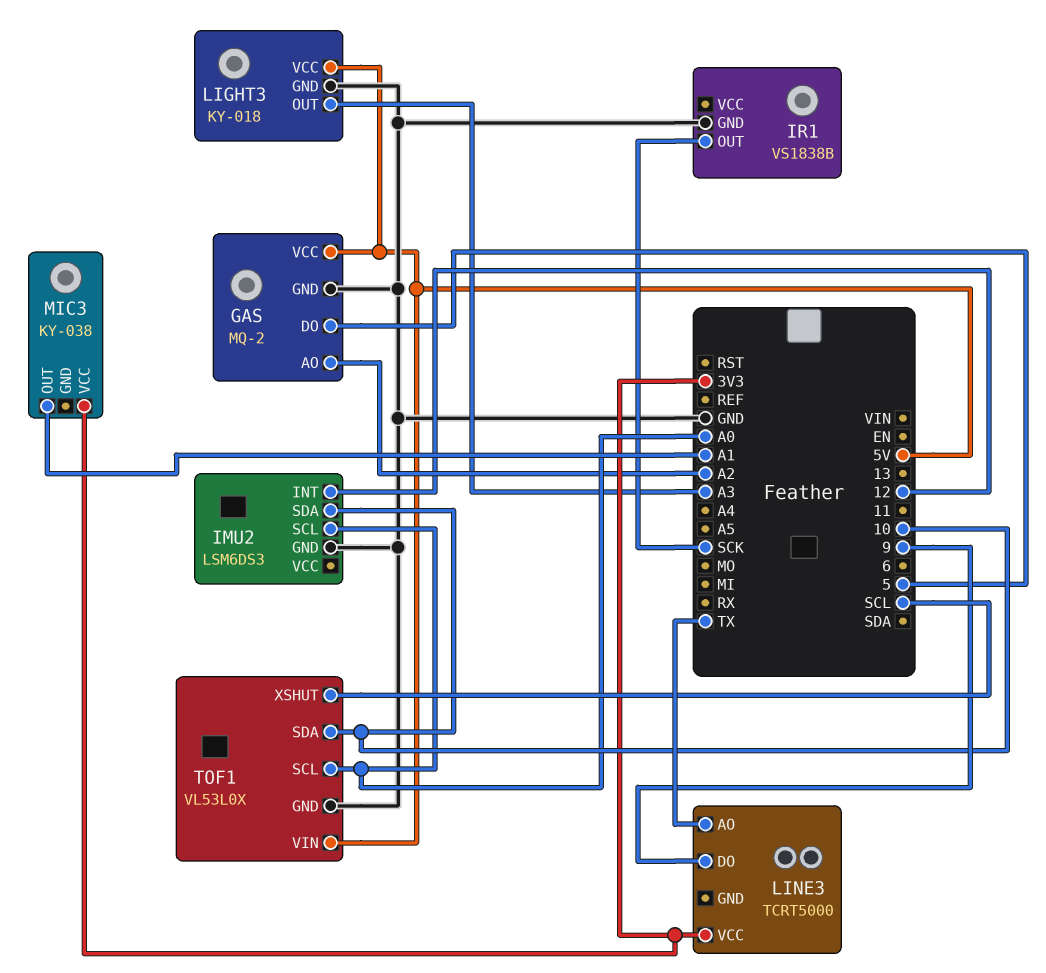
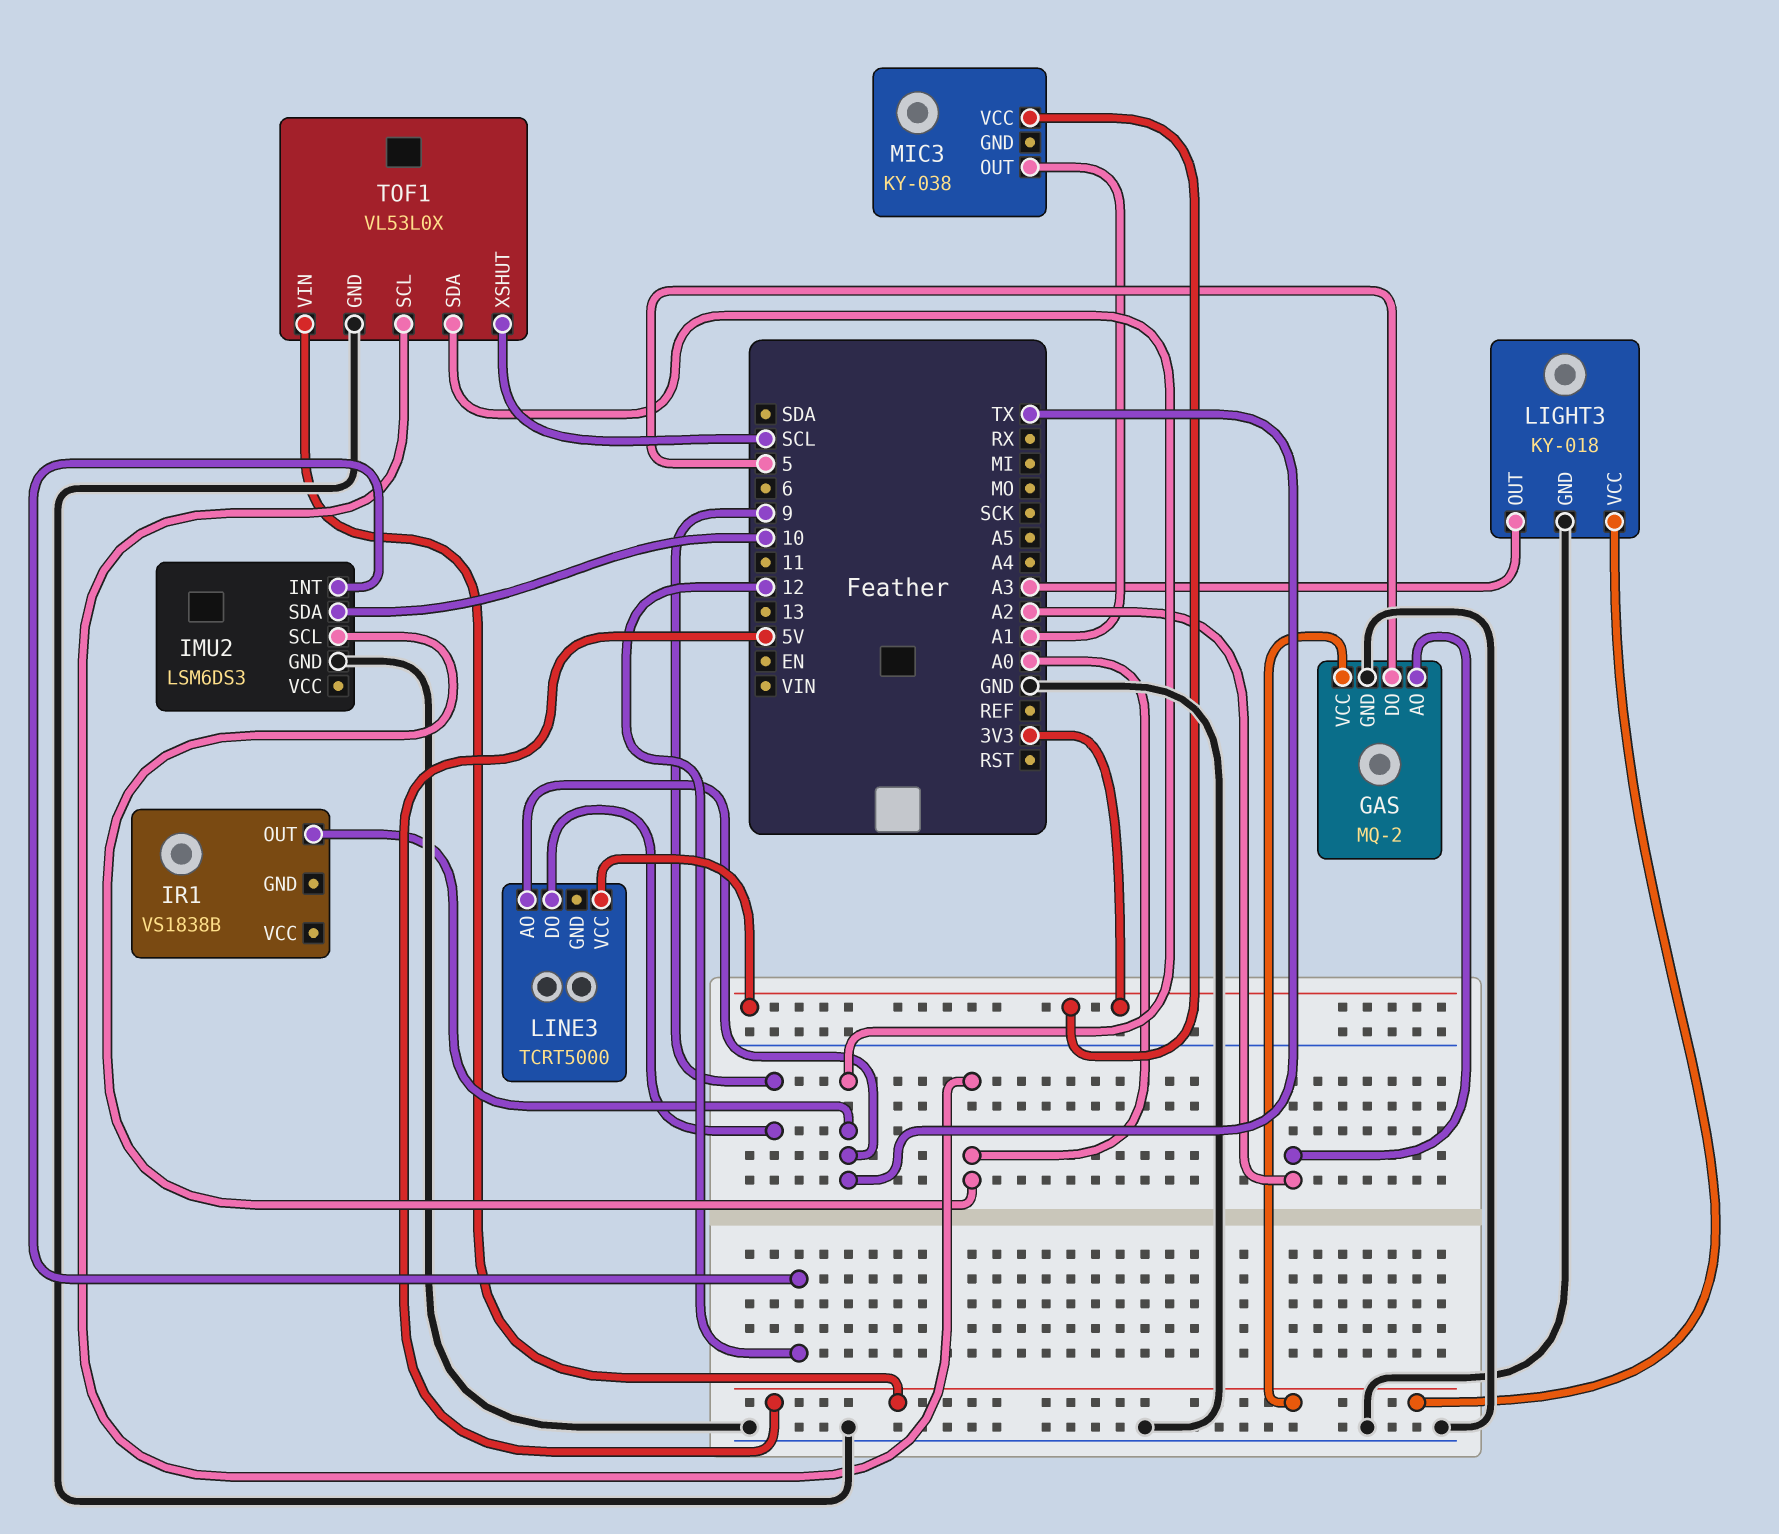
IR1 pin GND: GND -> none
IR1 pin OUT: SCK -> TX
TOF1 pin SDA: 10 -> TX

